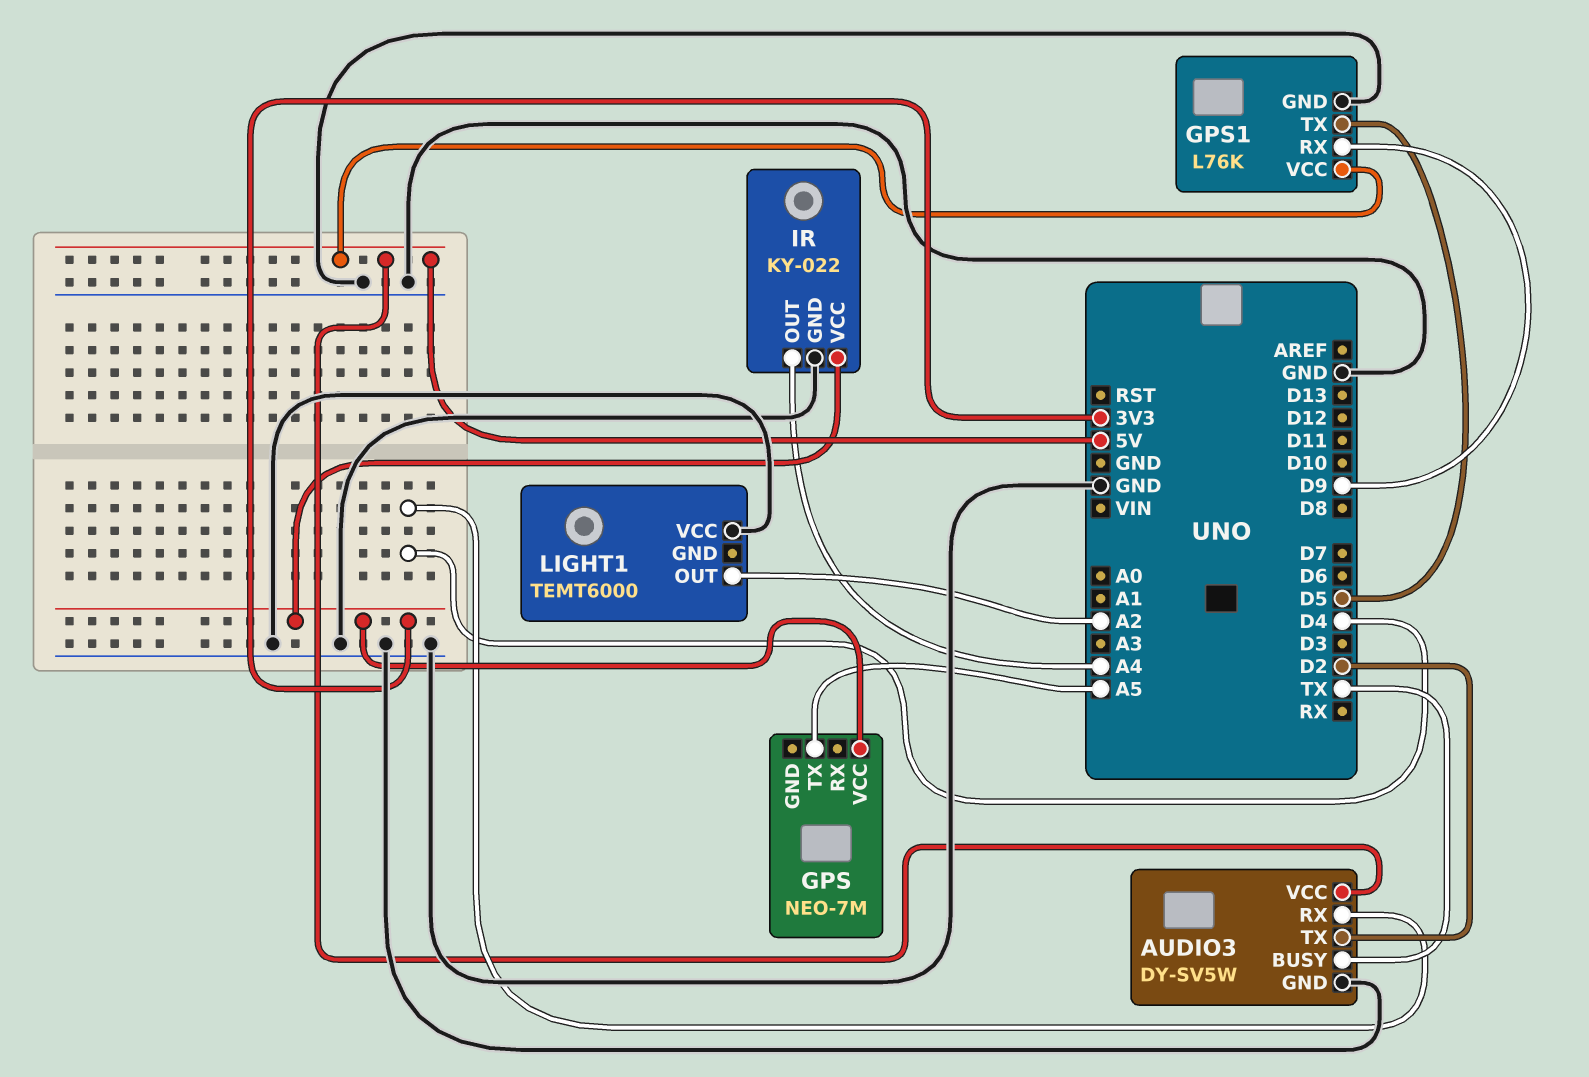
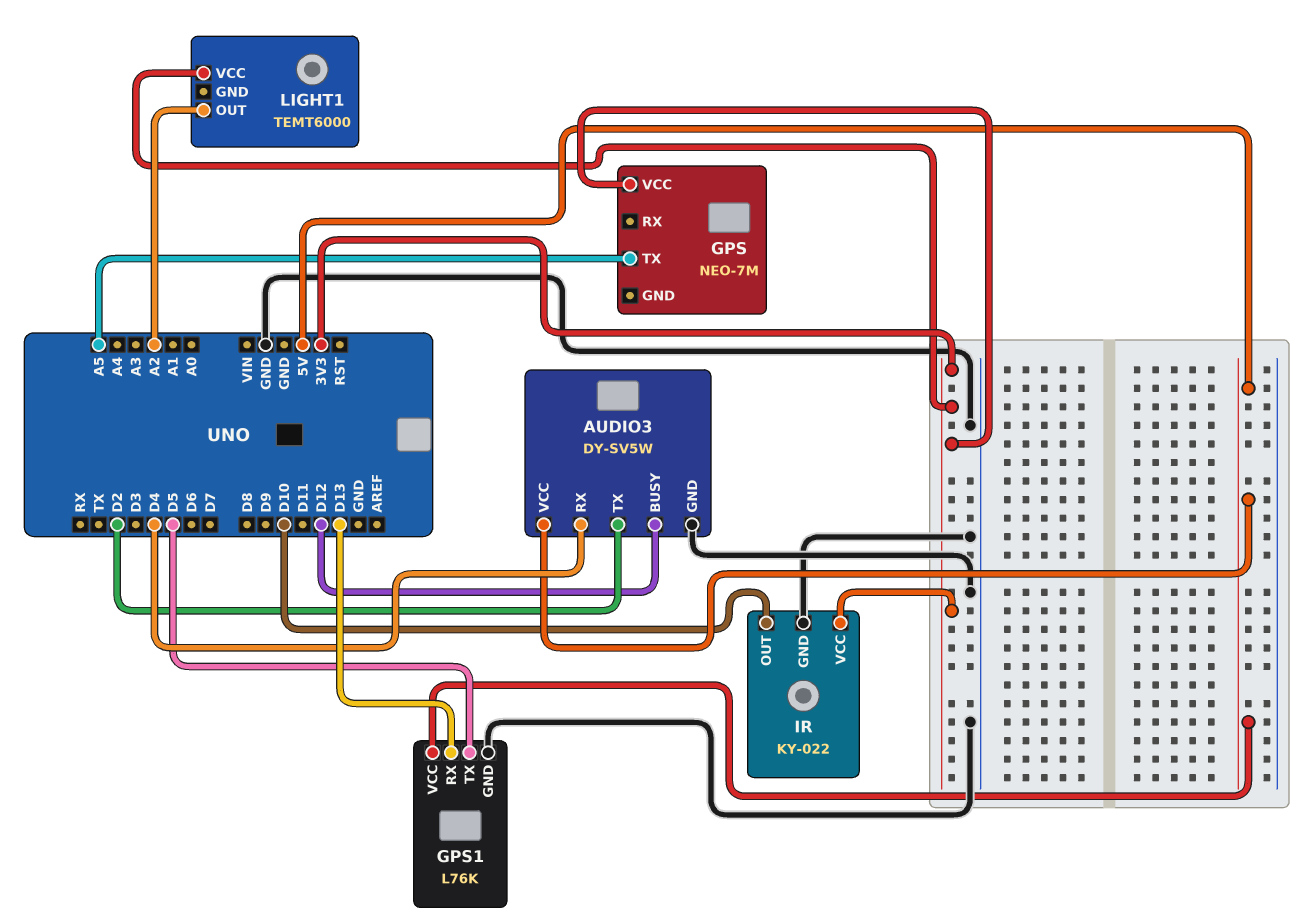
AUDIO3 pin BUSY: TX -> D12
GPS1 pin RX: D9 -> D13
IR pin OUT: A4 -> D10
LIGHT1 pin VCC: GND -> 3V3

